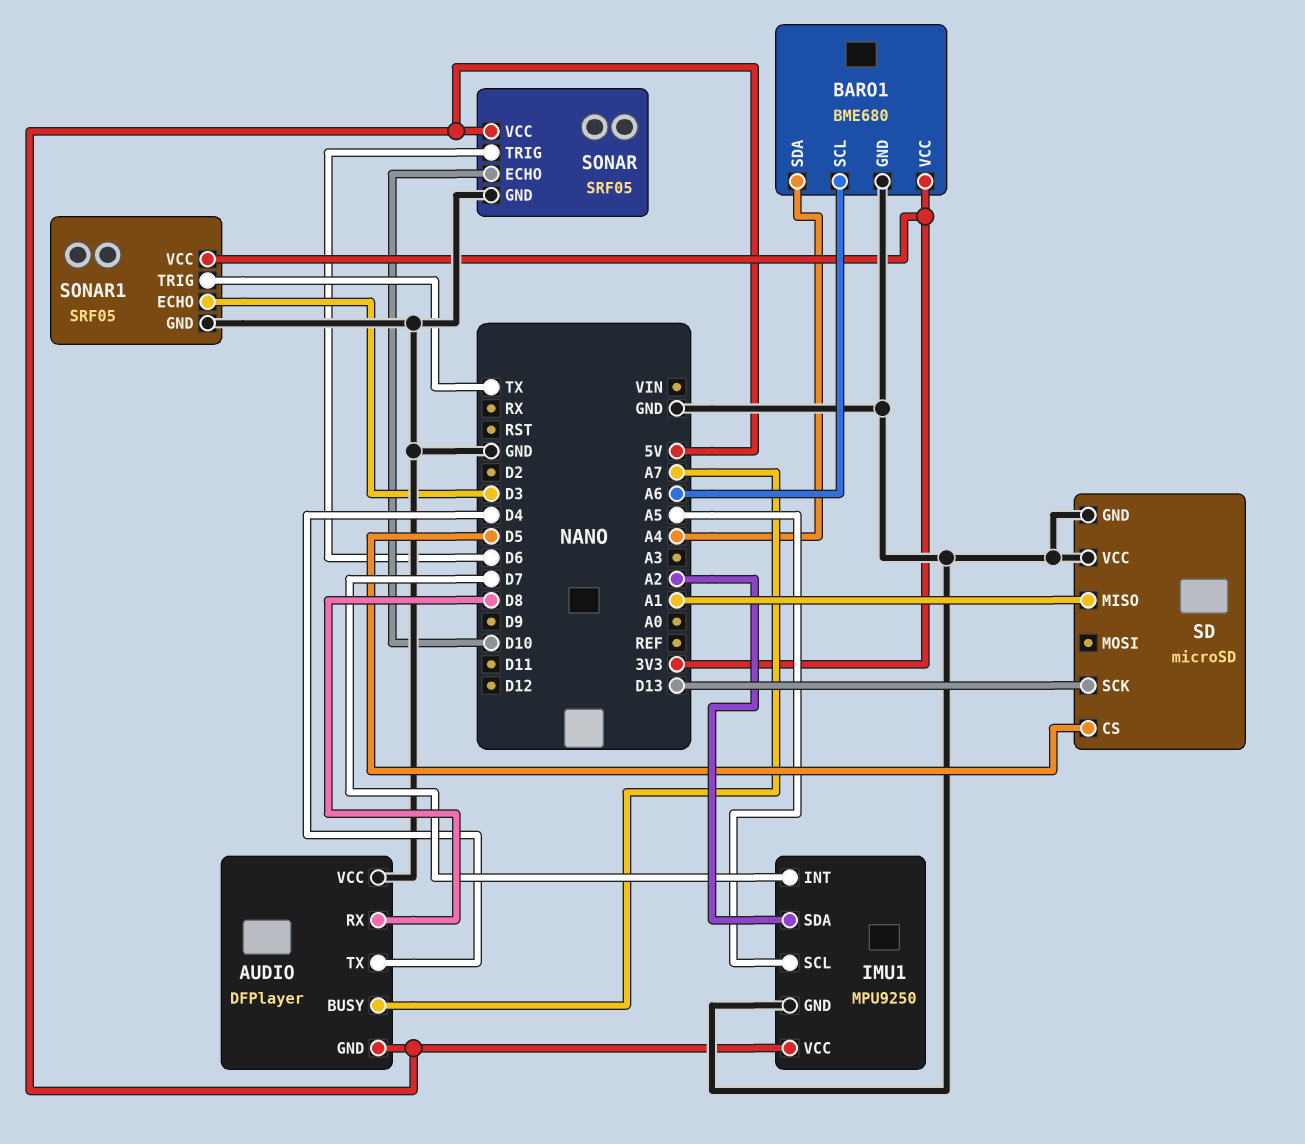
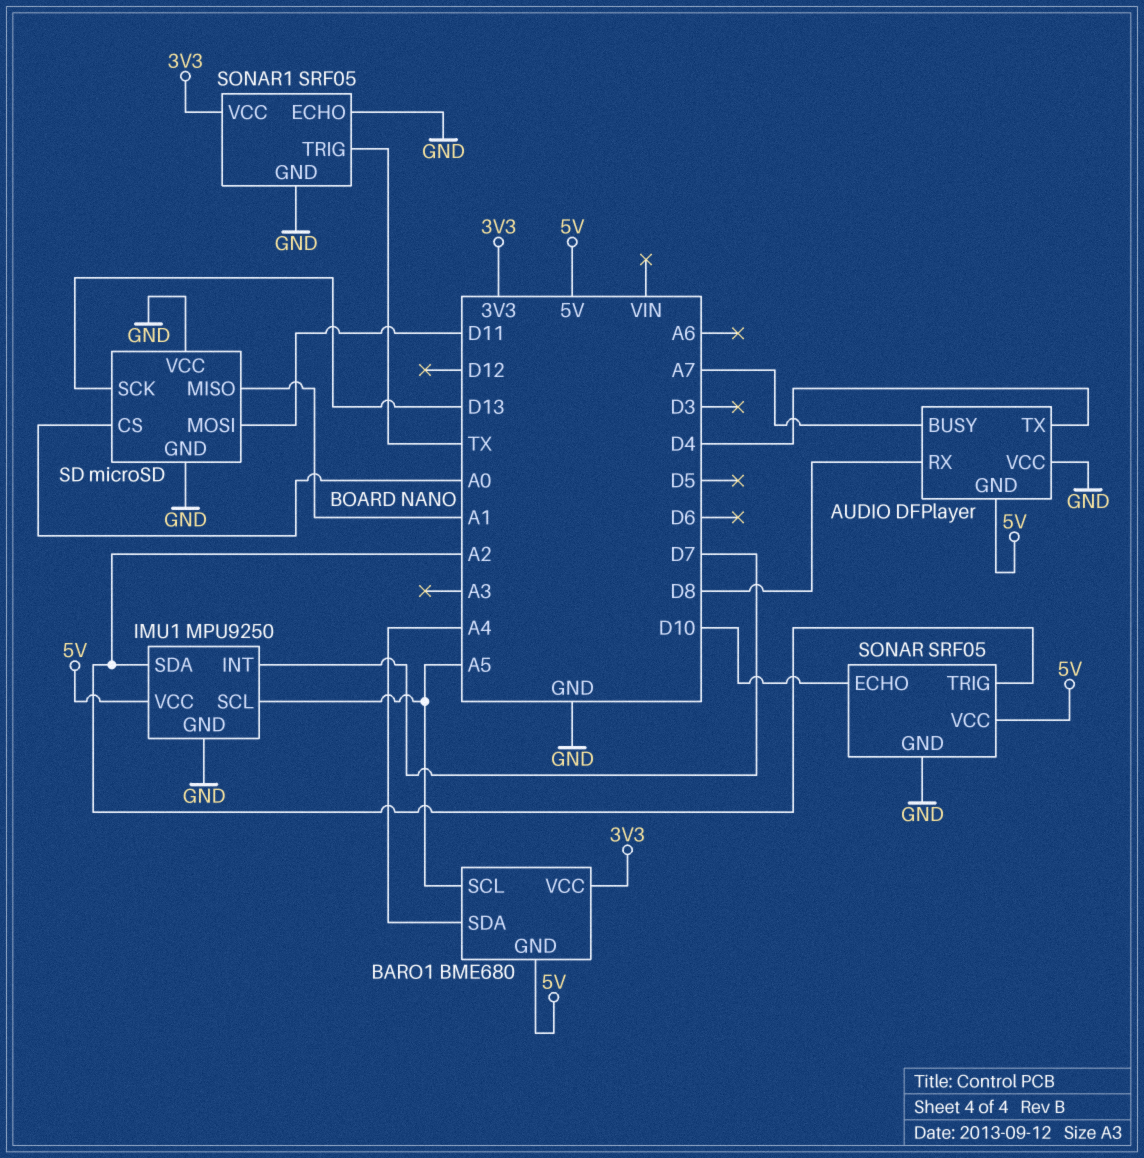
BARO1 pin GND: GND -> 5V
BARO1 pin SCL: A6 -> A5
SD pin CS: D5 -> A0
SD pin MOSI: none -> D11
SONAR pin TRIG: D6 -> A2
SONAR1 pin ECHO: D3 -> GND

